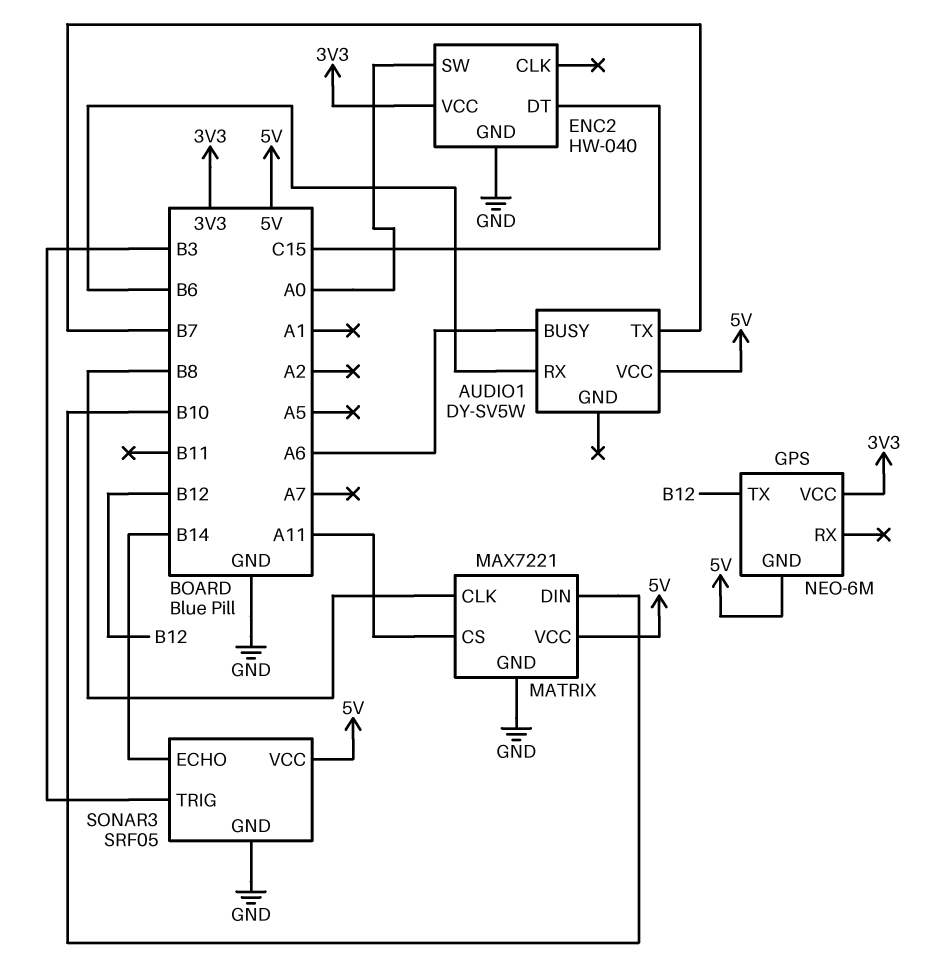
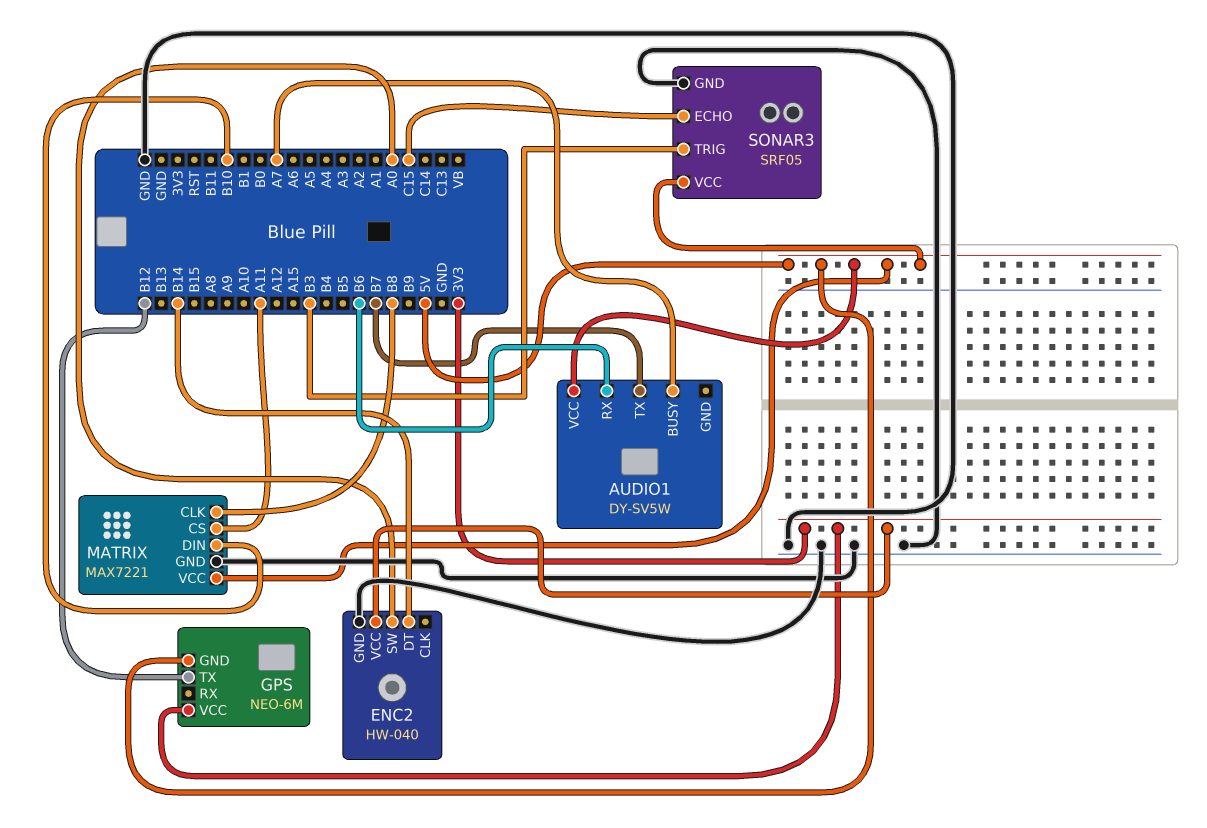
AUDIO1 pin BUSY: A6 -> A7
ENC2 pin DT: C15 -> B14
SONAR3 pin ECHO: B14 -> C15

